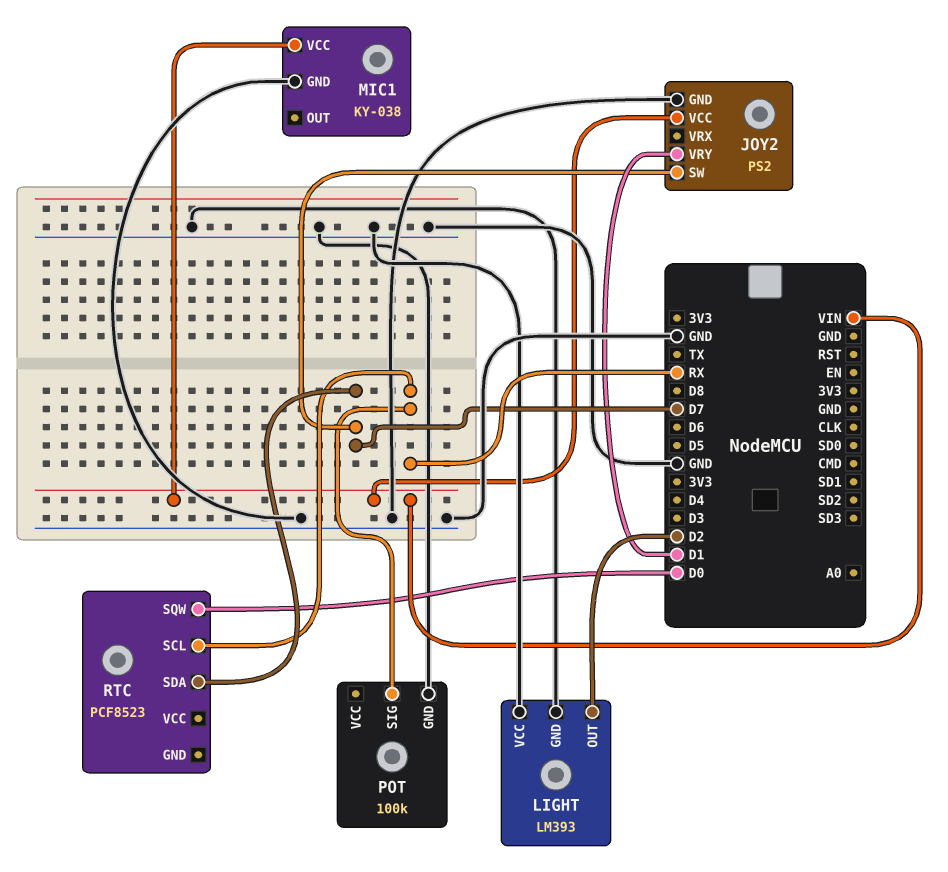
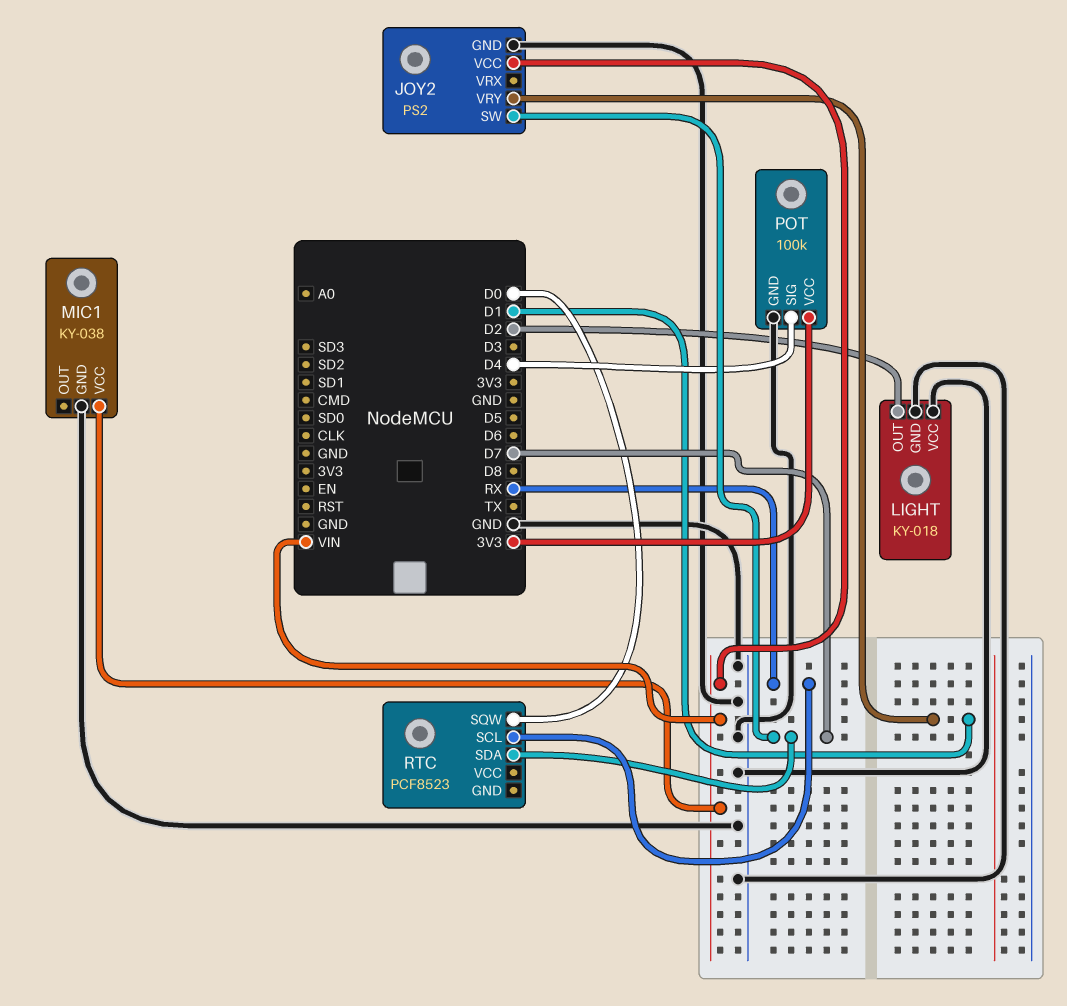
LIGHT: LM393 -> KY-018
POT pin SIG: RX -> D4
POT pin VCC: none -> 3V3

